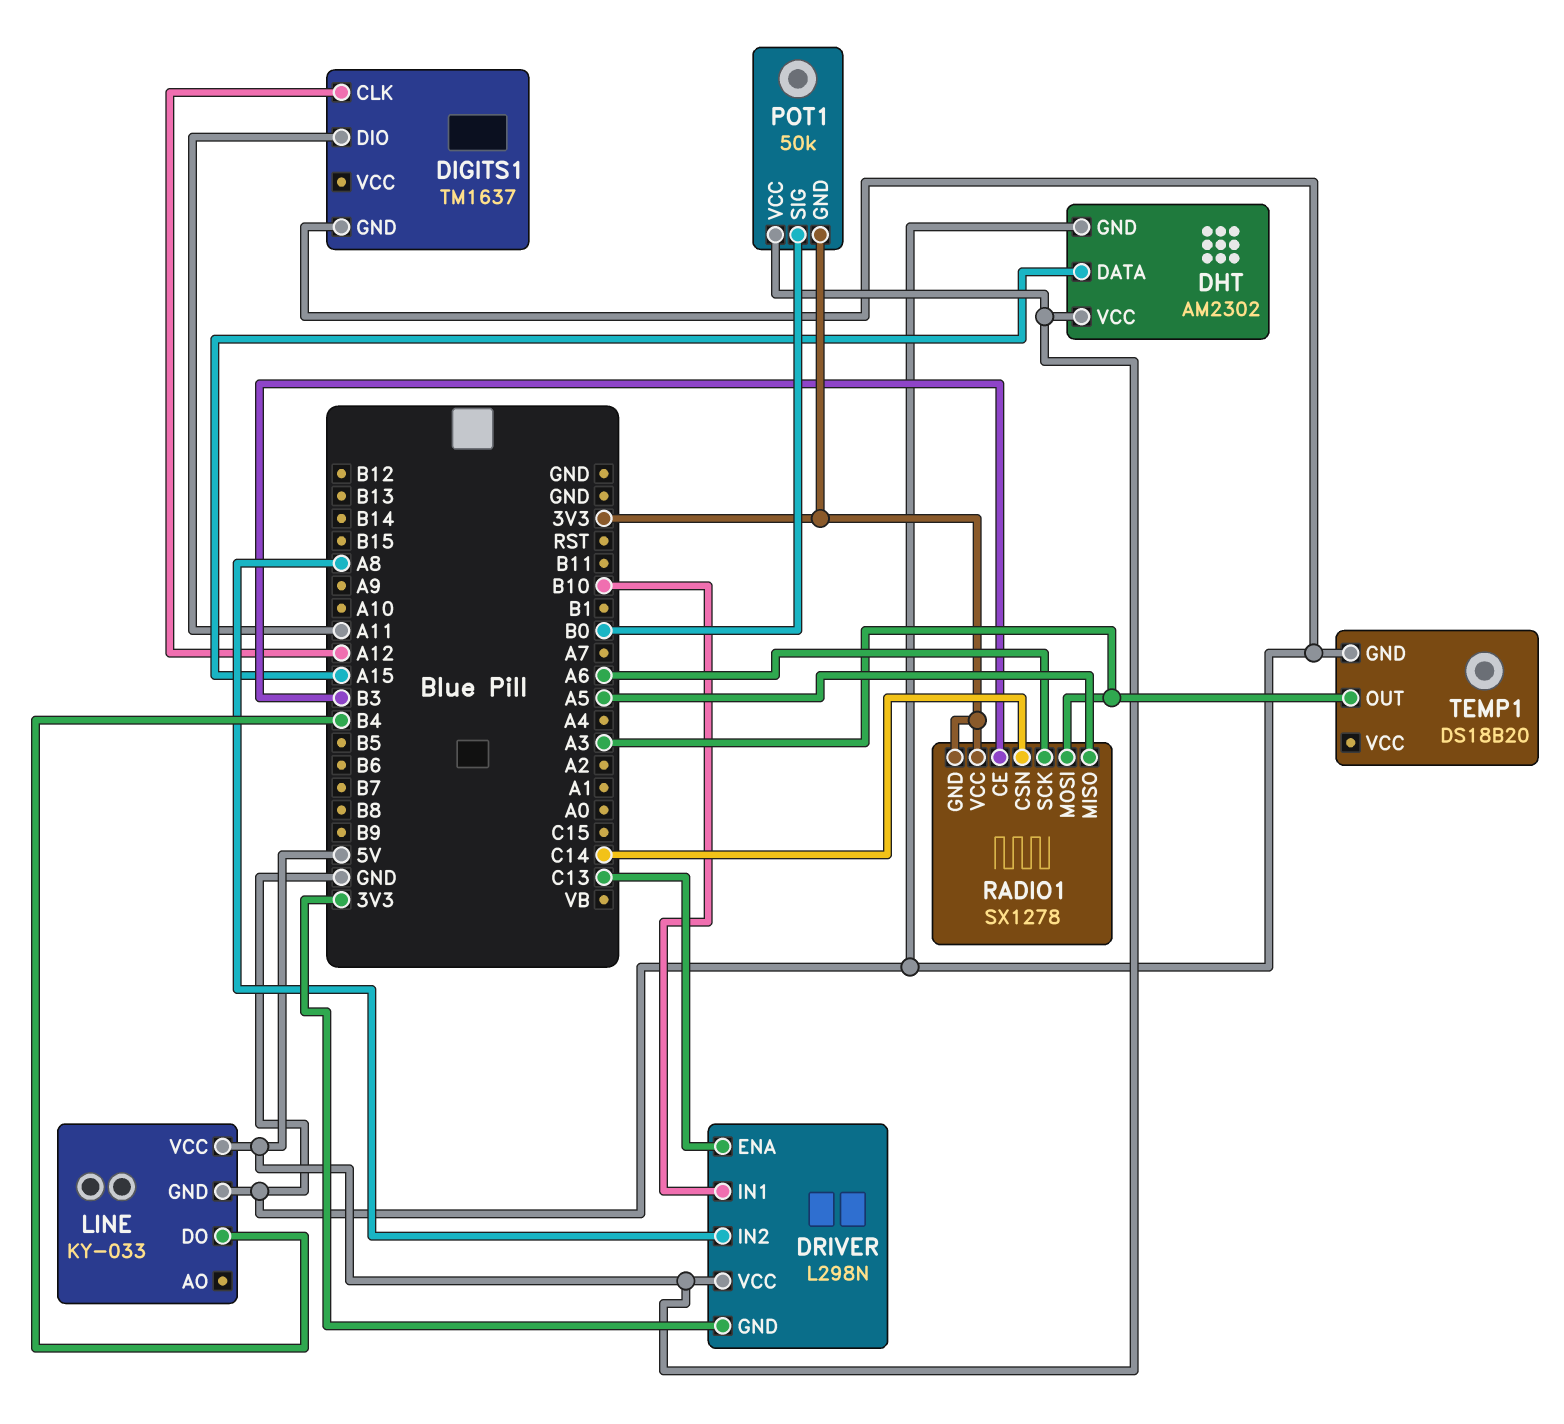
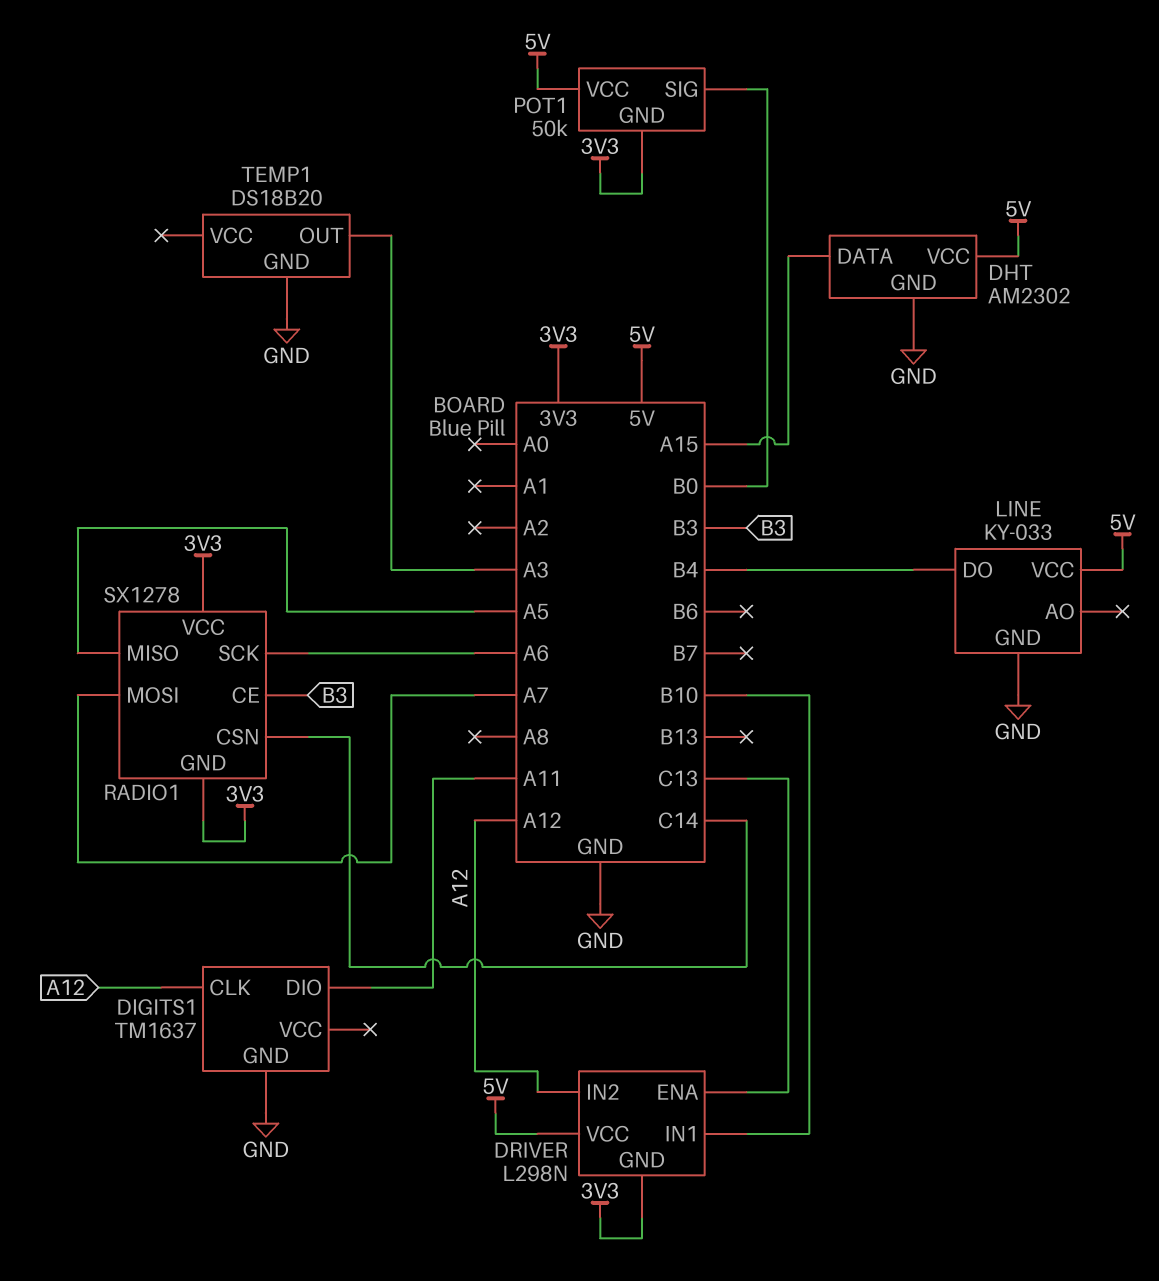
DRIVER pin IN2: A8 -> A12
RADIO1 pin MOSI: A3 -> A7

